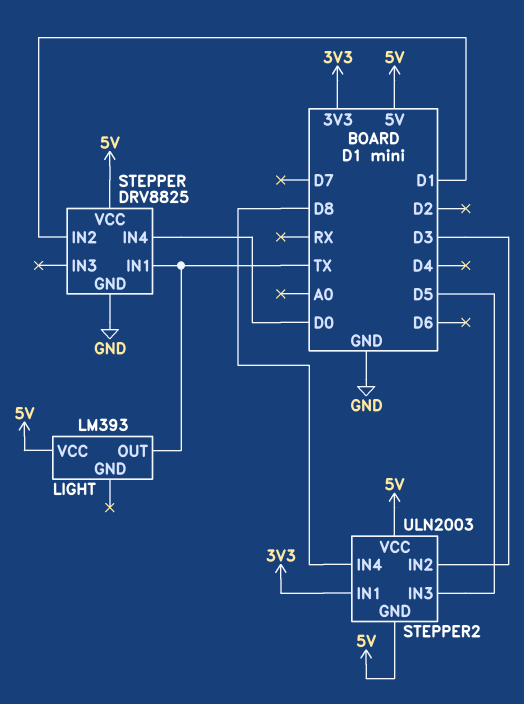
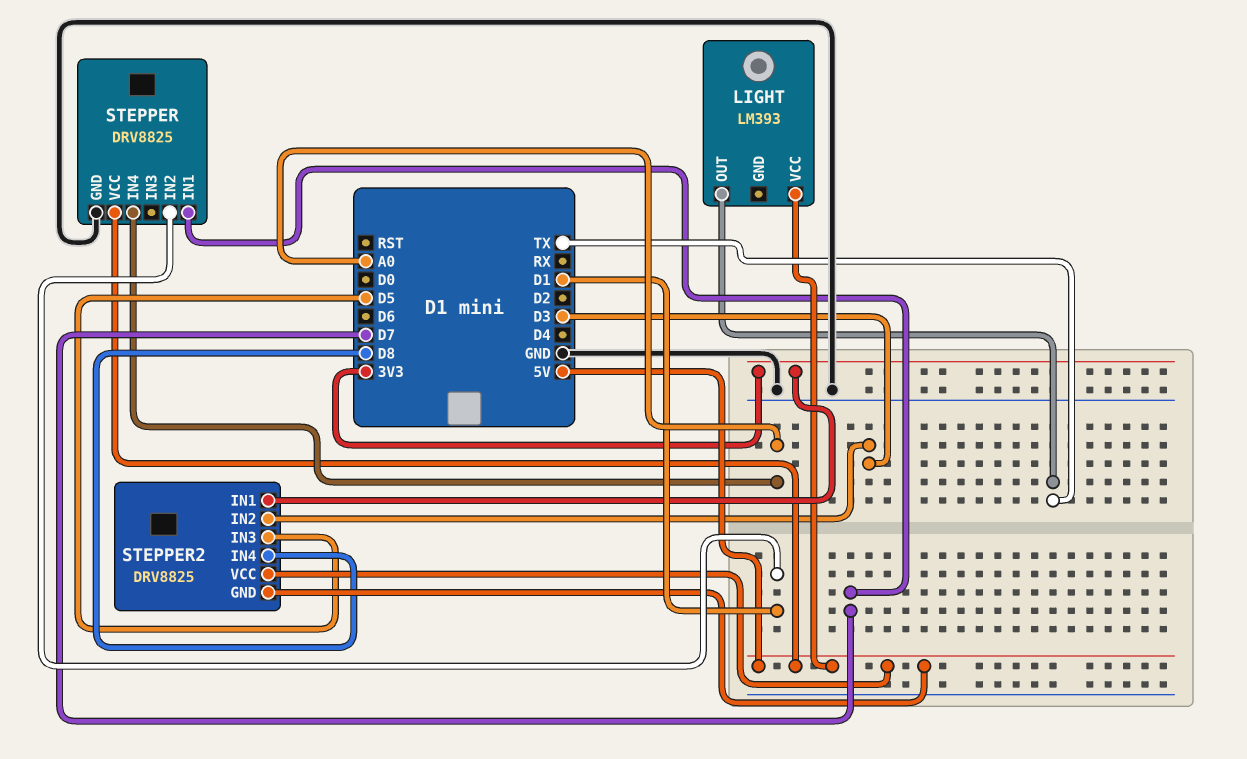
STEPPER pin IN1: TX -> D7
STEPPER pin IN4: D0 -> A0
STEPPER2: ULN2003 -> DRV8825

